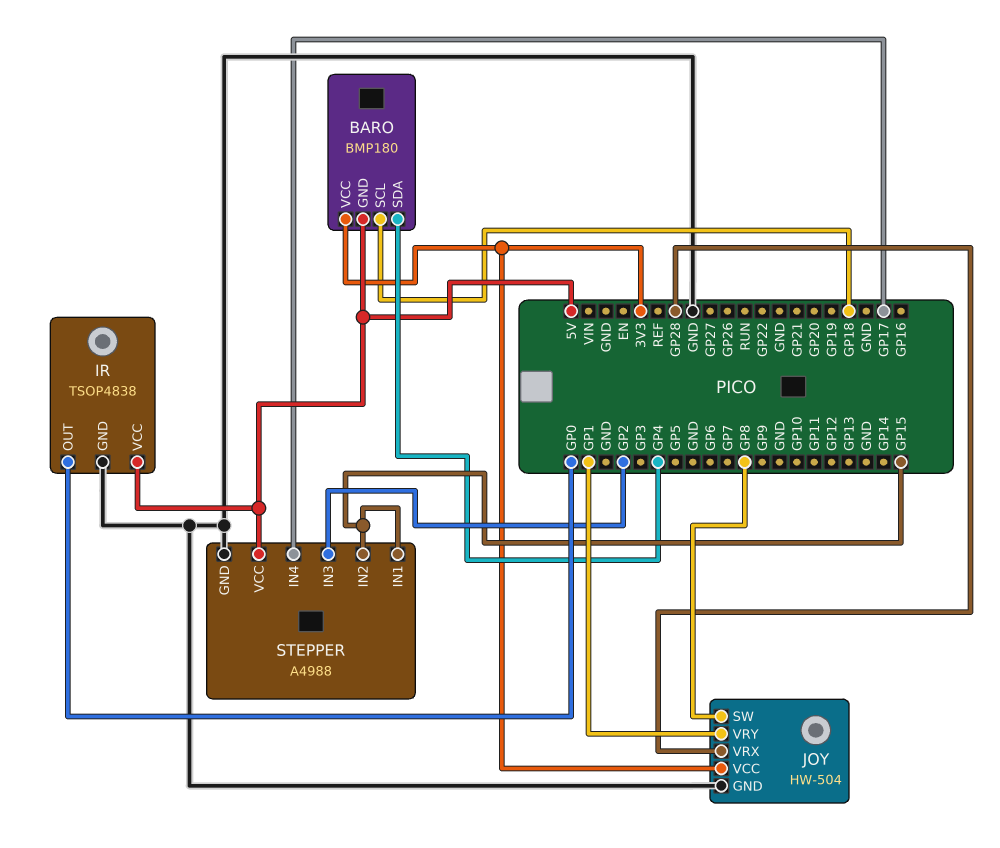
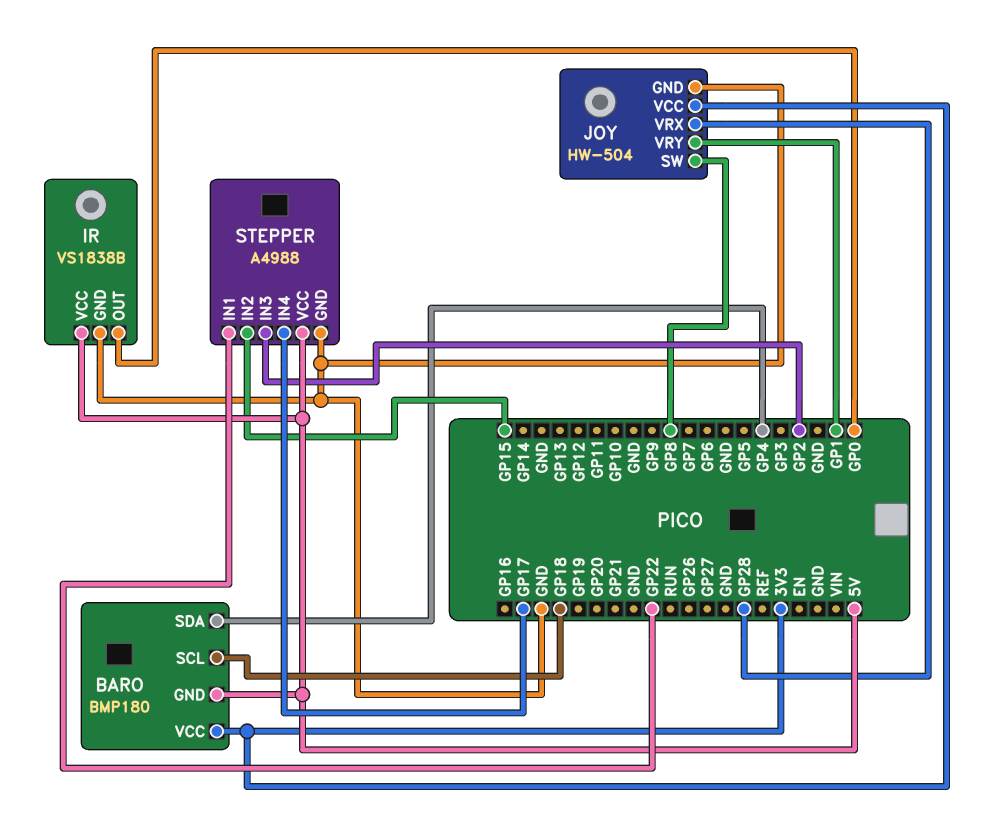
IR: TSOP4838 -> VS1838B
STEPPER pin IN1: GP15 -> GP22

